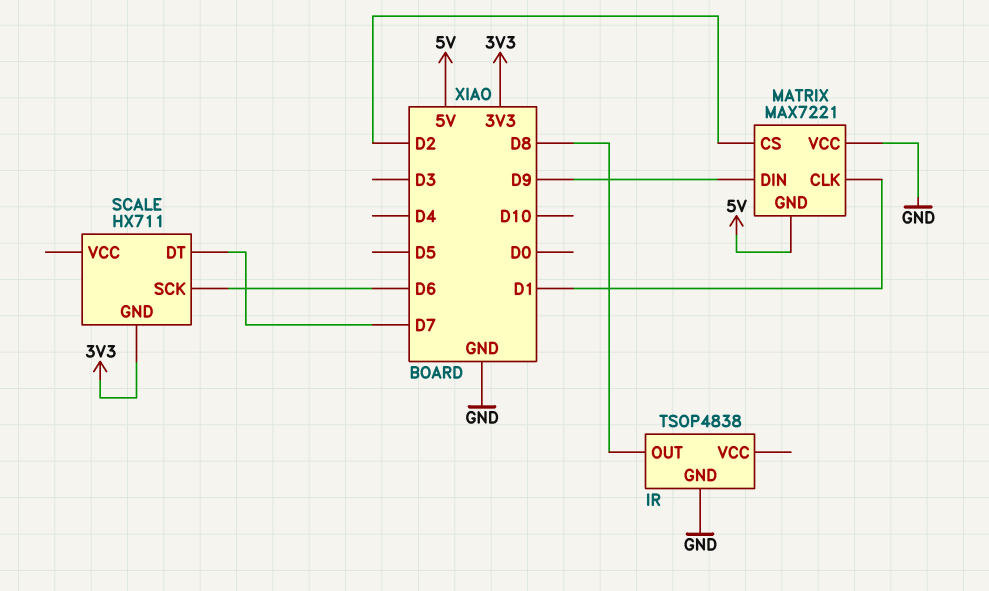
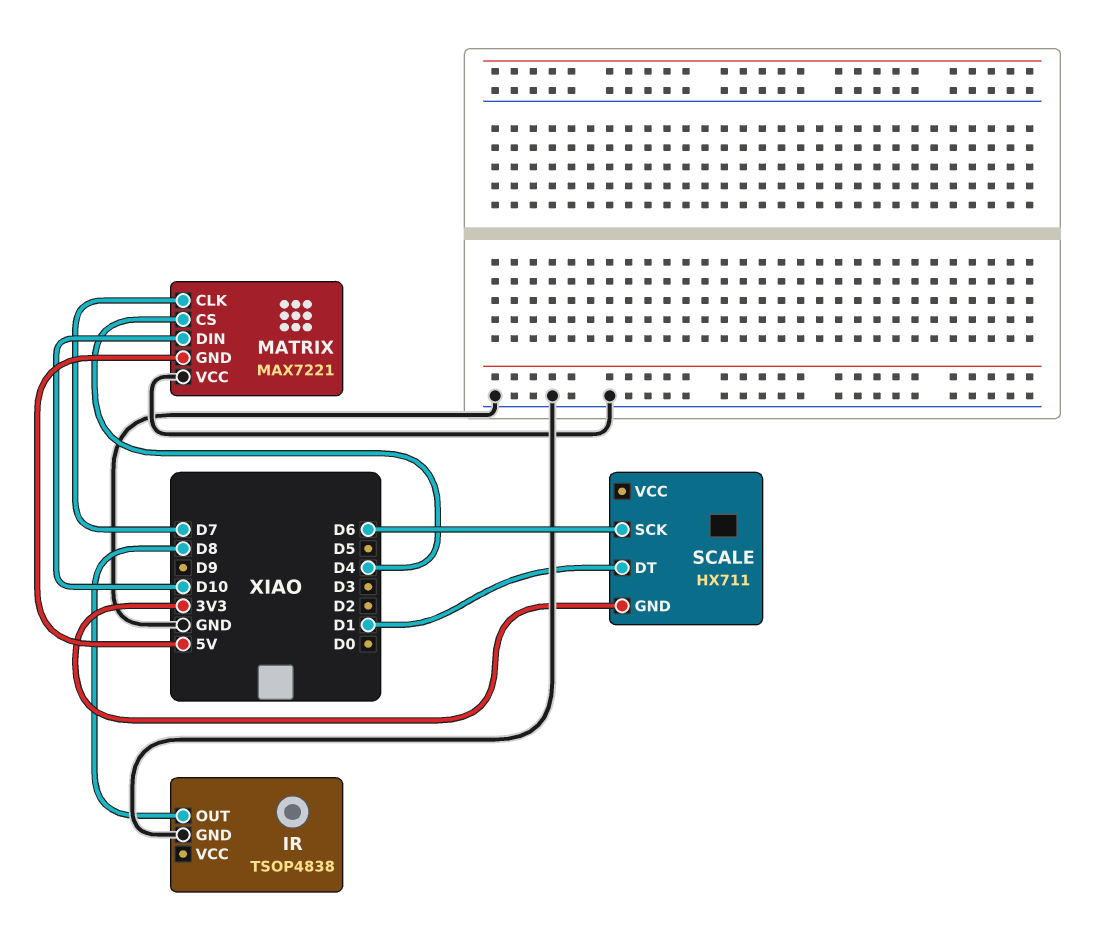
MATRIX pin CLK: D1 -> D7
MATRIX pin CS: D2 -> D4
MATRIX pin DIN: D9 -> D10
SCALE pin DT: D7 -> D1

